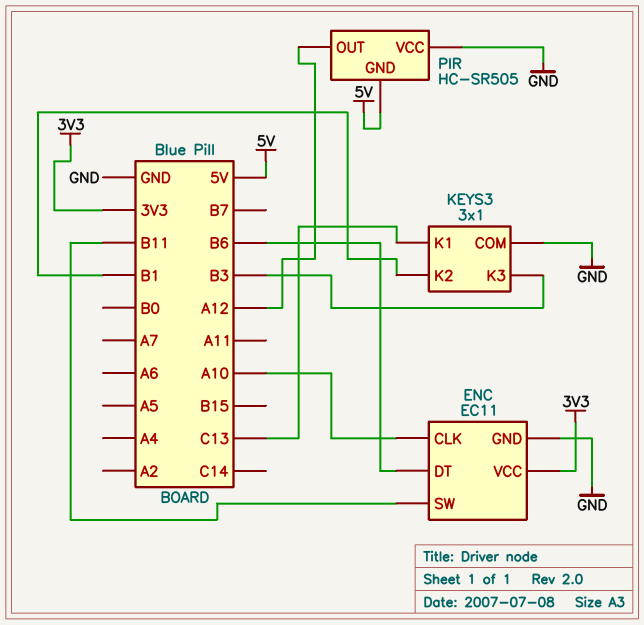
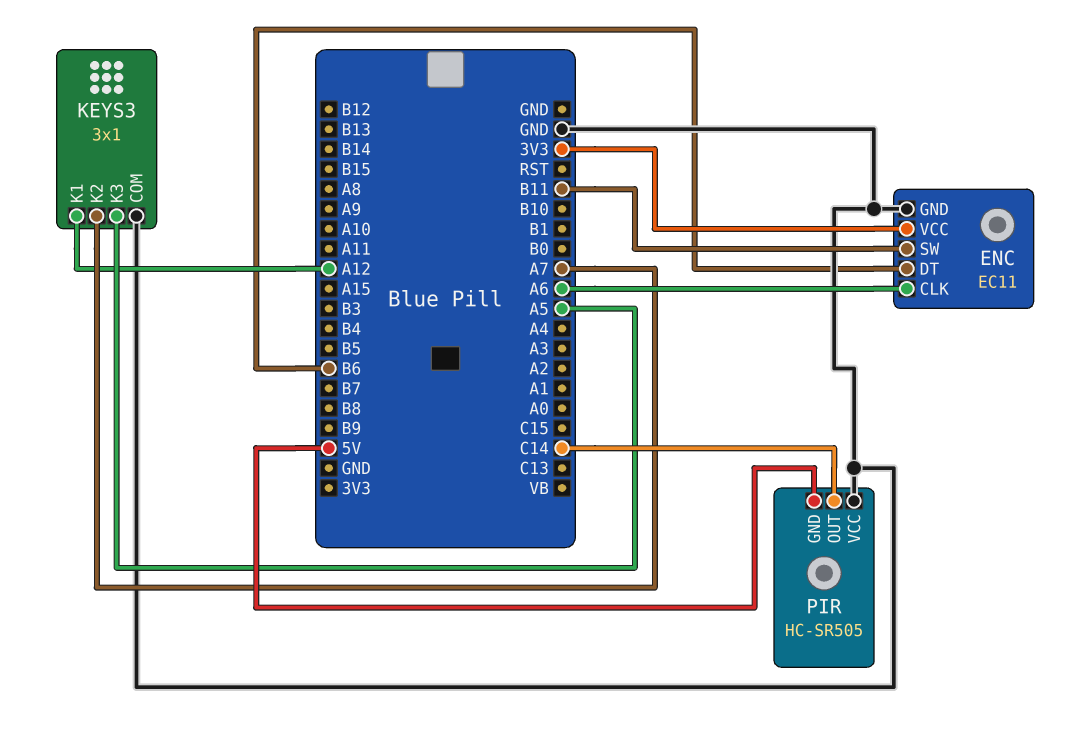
ENC pin CLK: A10 -> A6
KEYS3 pin K1: C13 -> A12
KEYS3 pin K2: B1 -> A7
KEYS3 pin K3: B3 -> A5
PIR pin OUT: A12 -> C14

